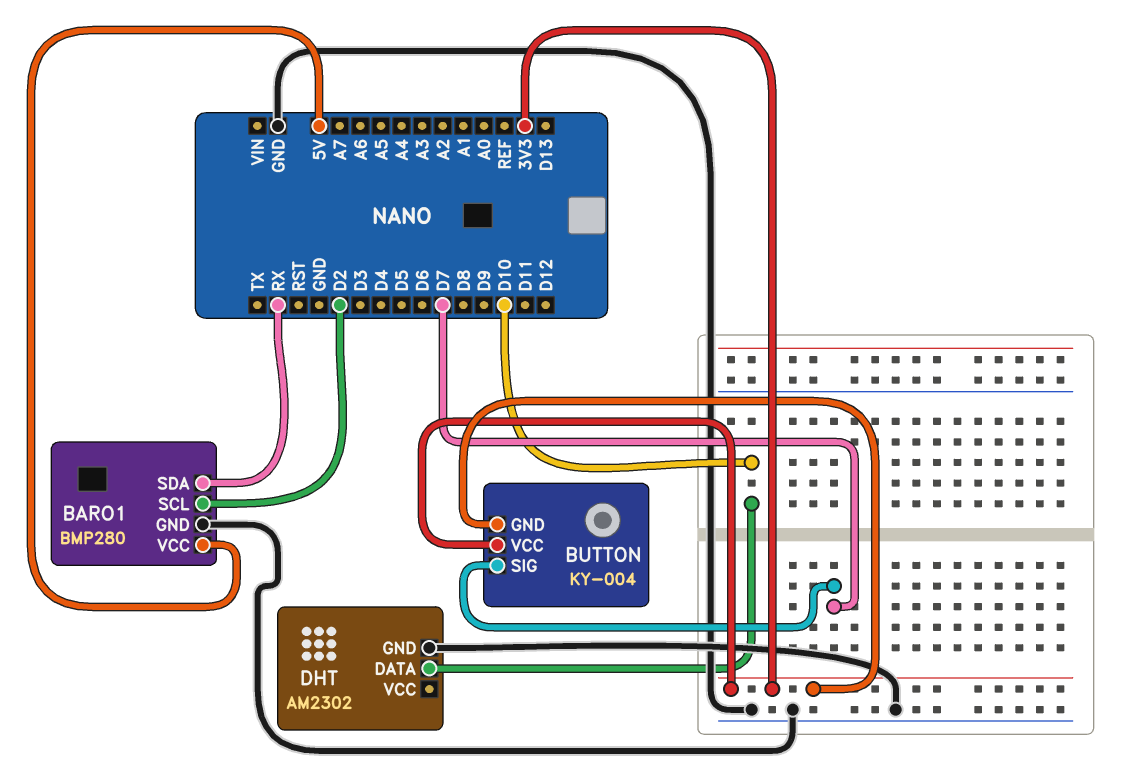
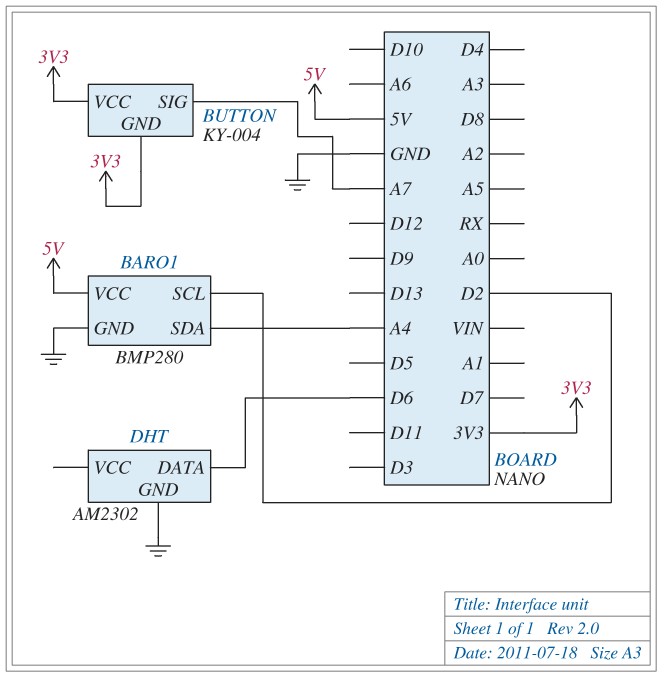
BARO1 pin SDA: RX -> A4
BUTTON pin SIG: D7 -> A7
DHT pin DATA: D10 -> D6

